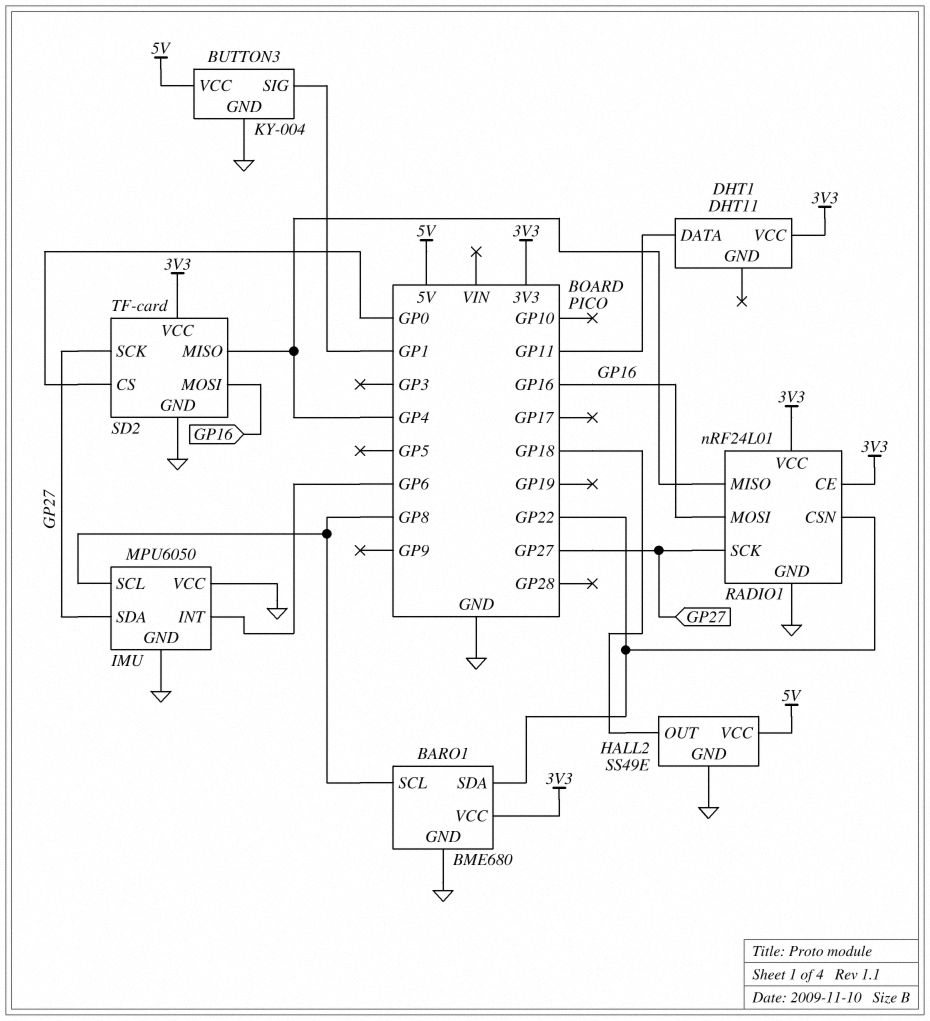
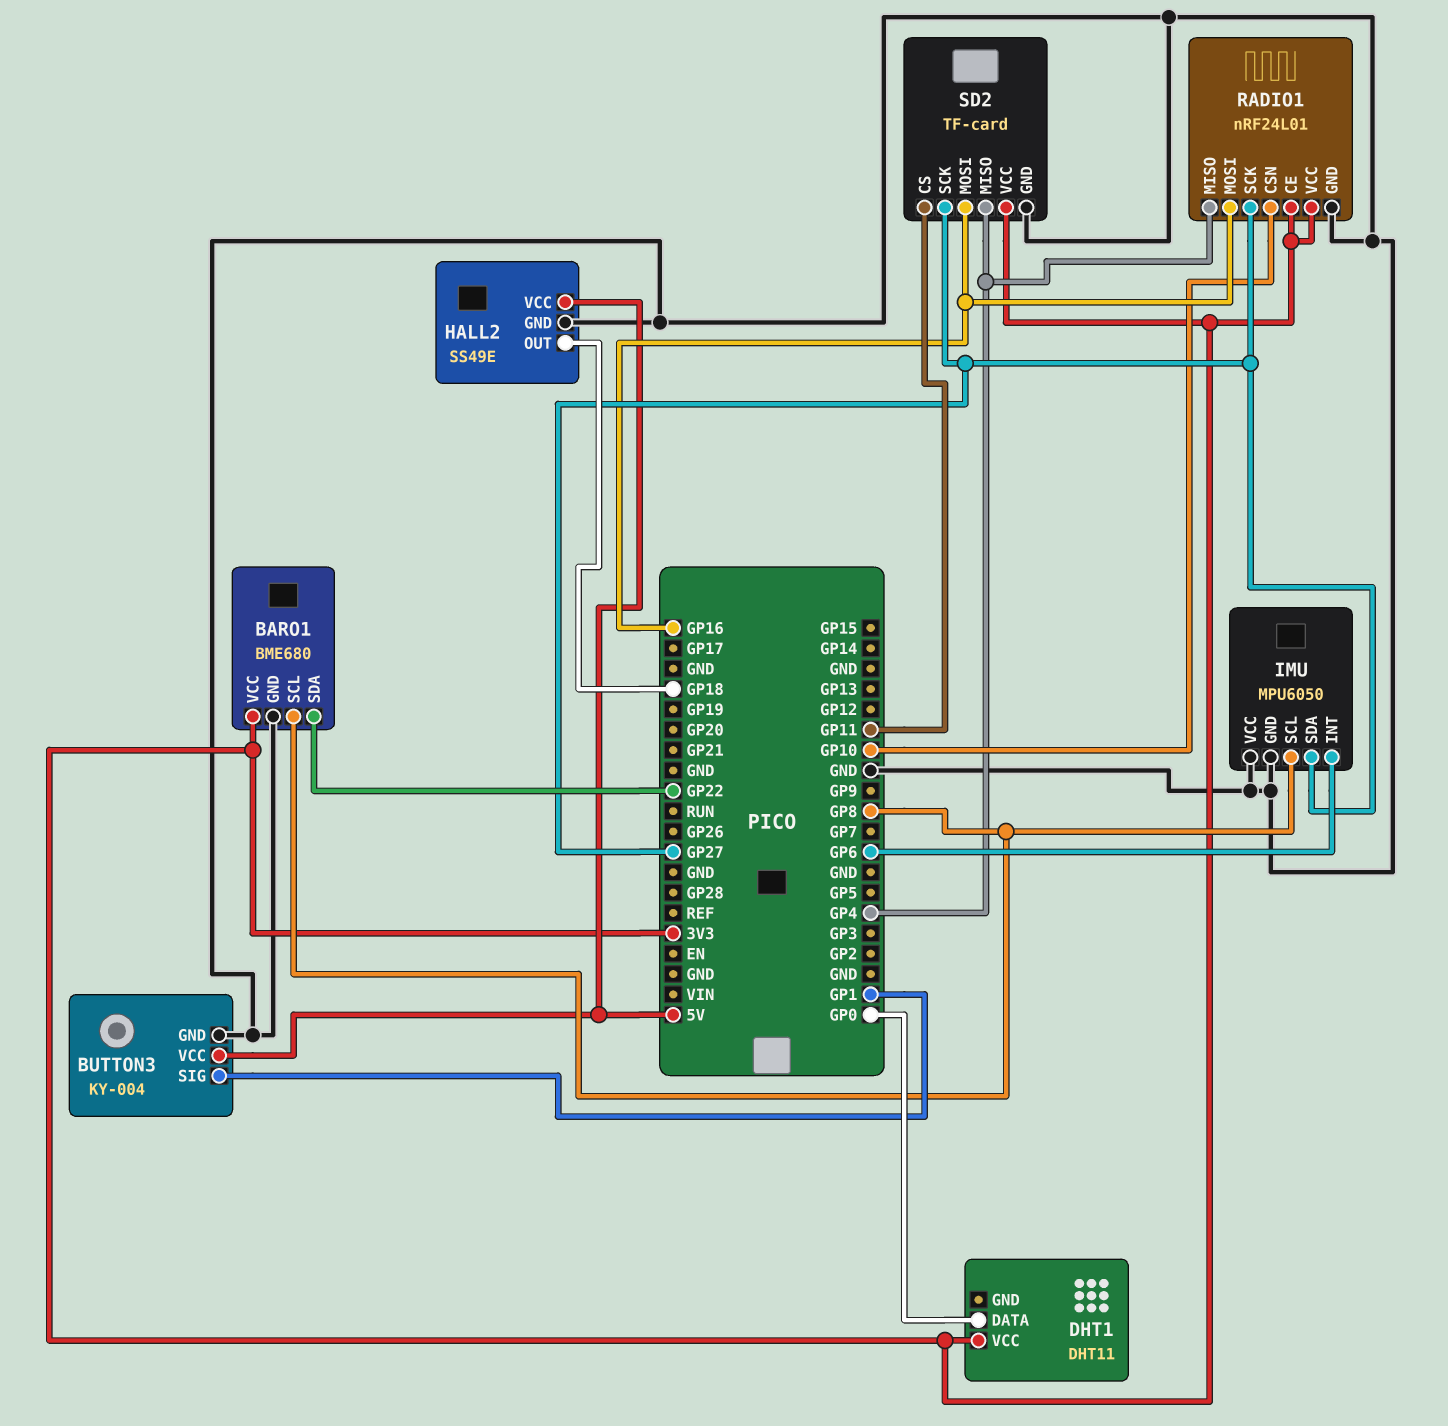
DHT1 pin DATA: GP11 -> GP0
RADIO1 pin CSN: GP22 -> GP10
SD2 pin CS: GP0 -> GP11

